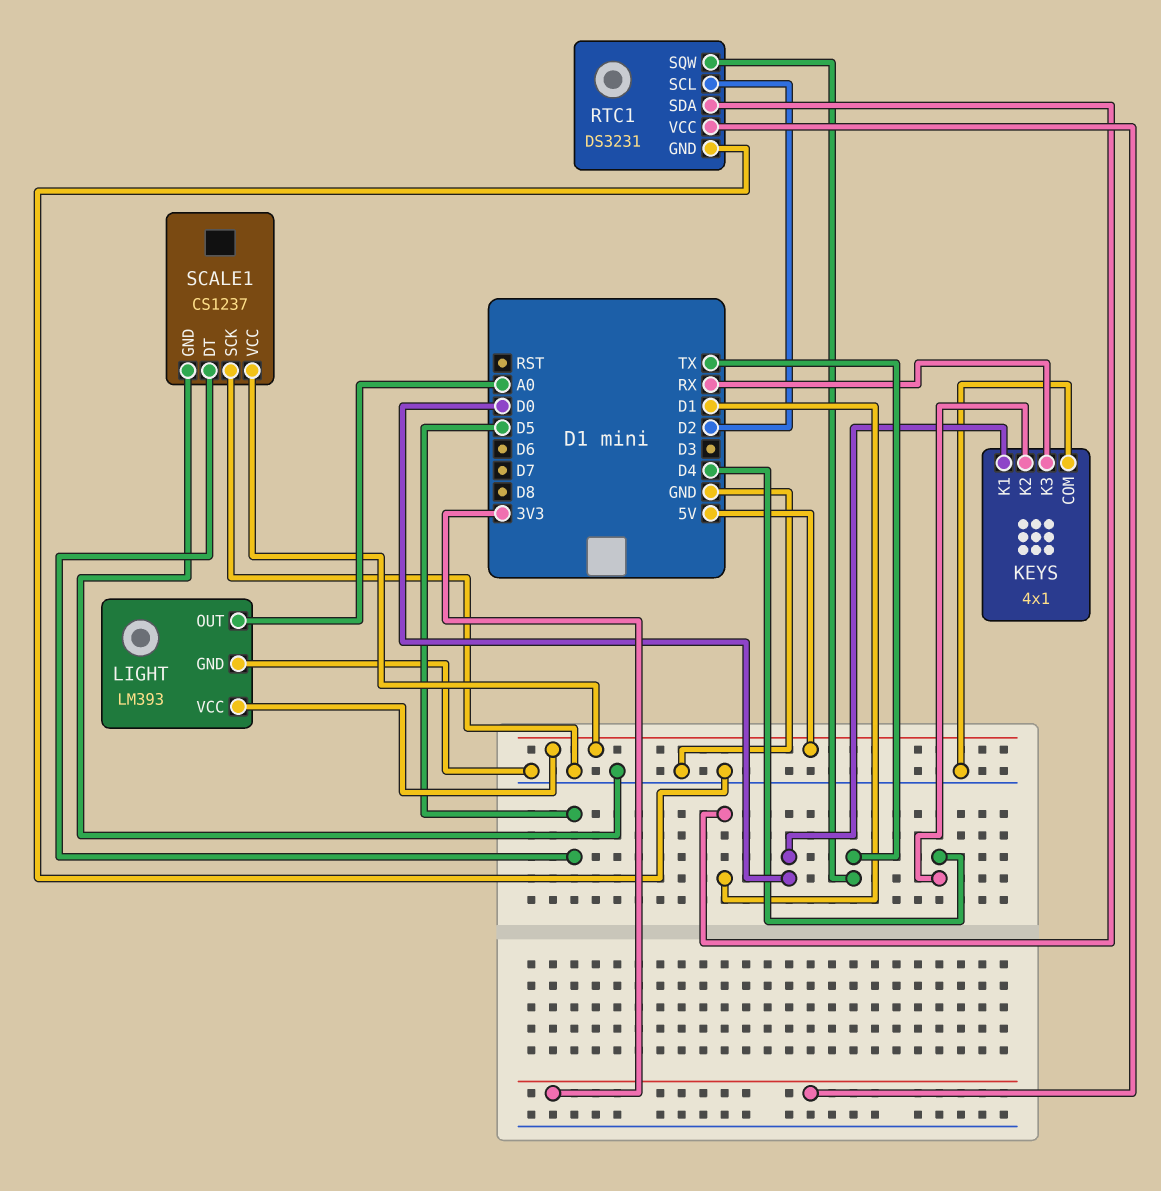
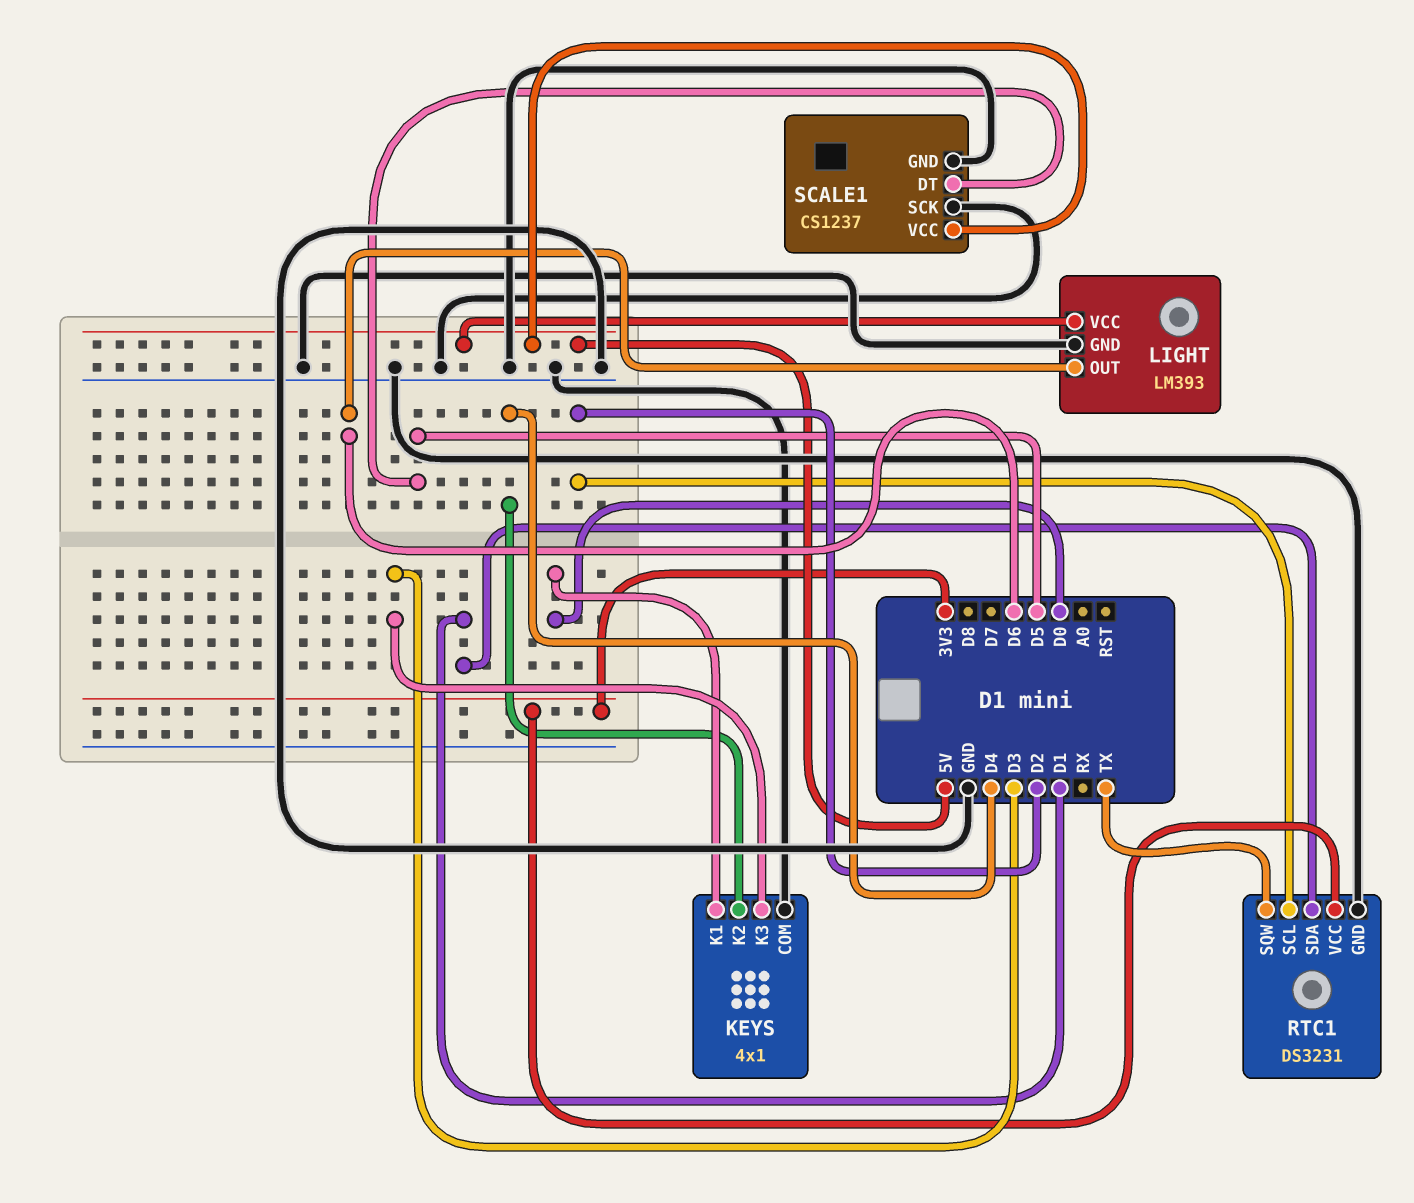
KEYS pin K3: RX -> D3
LIGHT pin OUT: A0 -> D6

